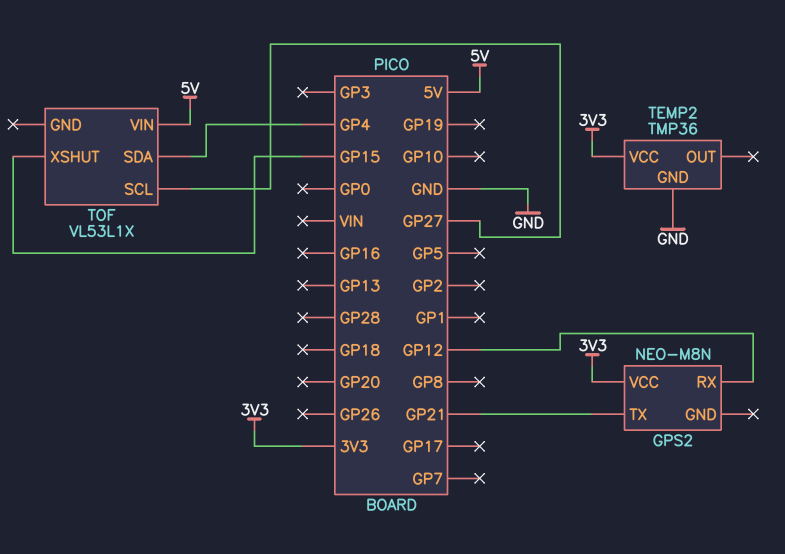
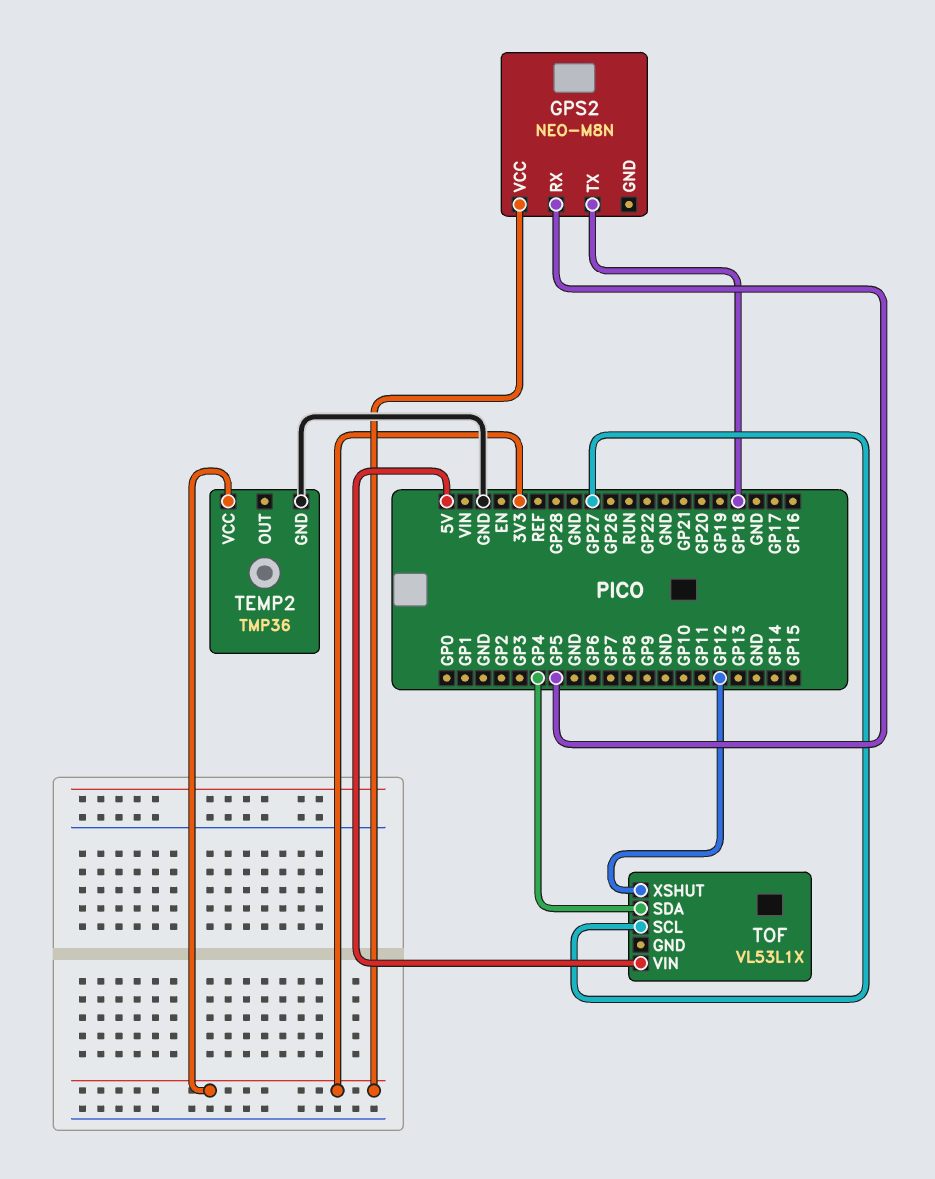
GPS2 pin RX: GP12 -> GP5
GPS2 pin TX: GP21 -> GP18
TOF pin XSHUT: GP15 -> GP12

